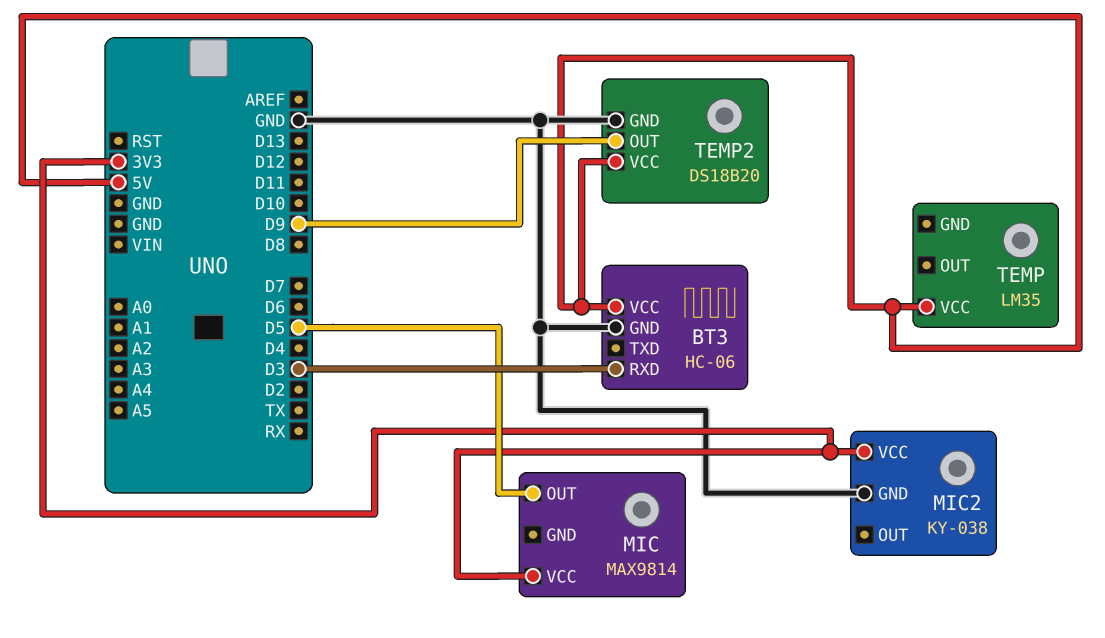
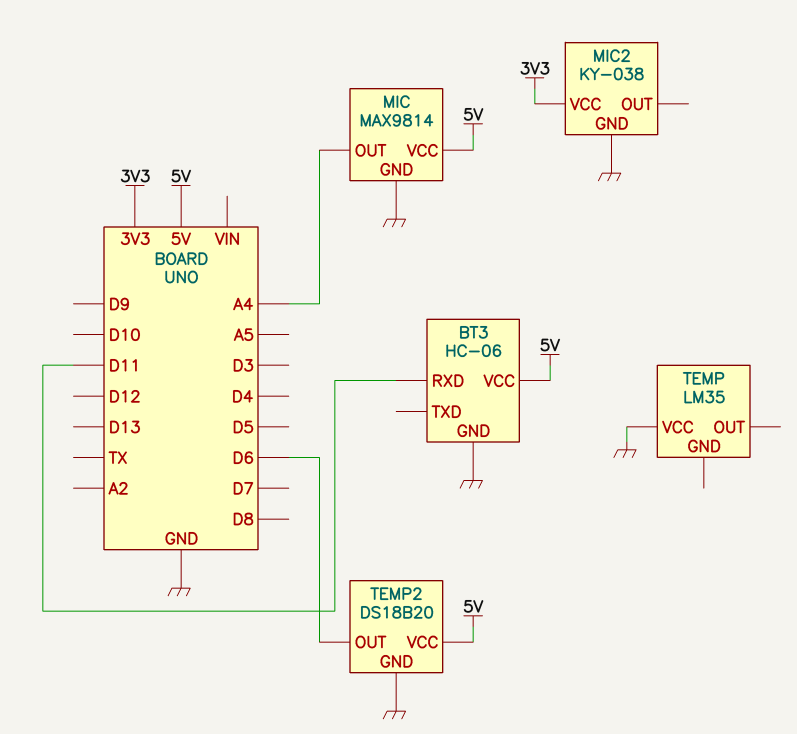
BT3 pin RXD: D3 -> D11
MIC pin GND: none -> GND
MIC pin OUT: D5 -> A4
MIC pin VCC: 3V3 -> 5V
TEMP pin VCC: 5V -> GND
TEMP2 pin OUT: D9 -> D6

